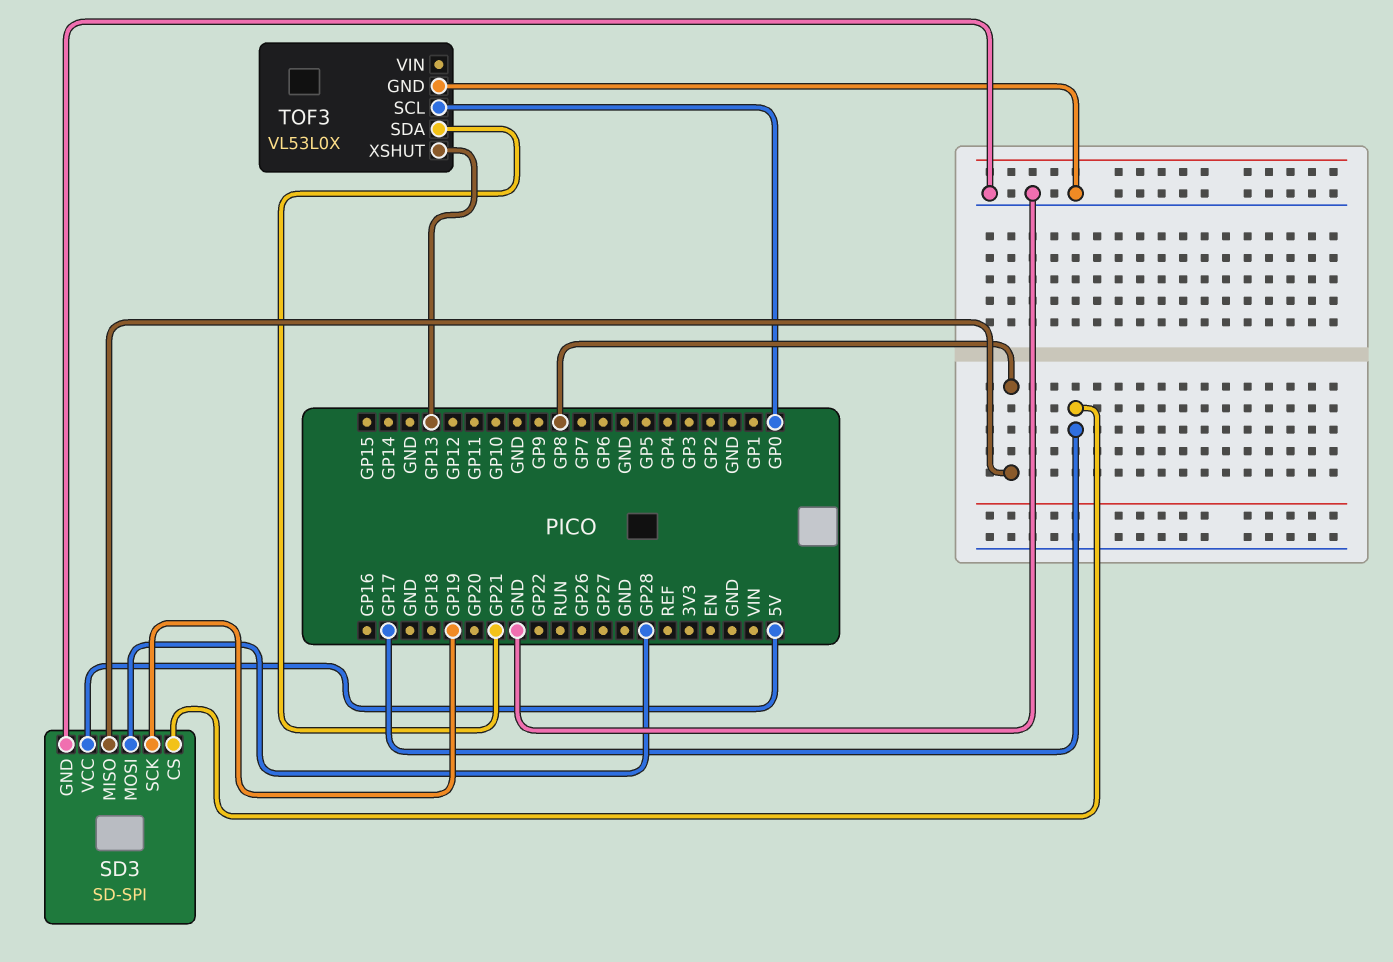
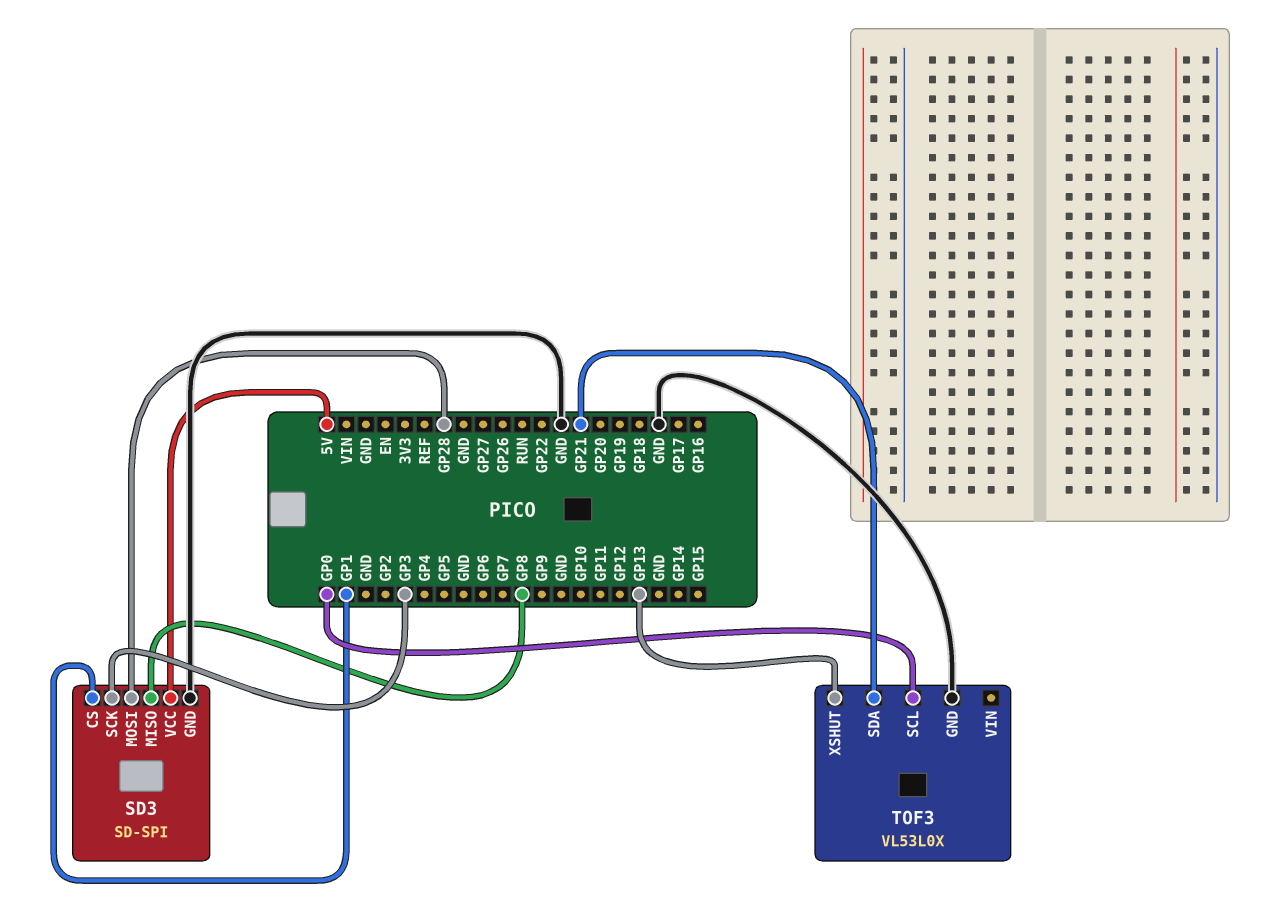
SD3 pin CS: GP17 -> GP1
SD3 pin SCK: GP19 -> GP3

